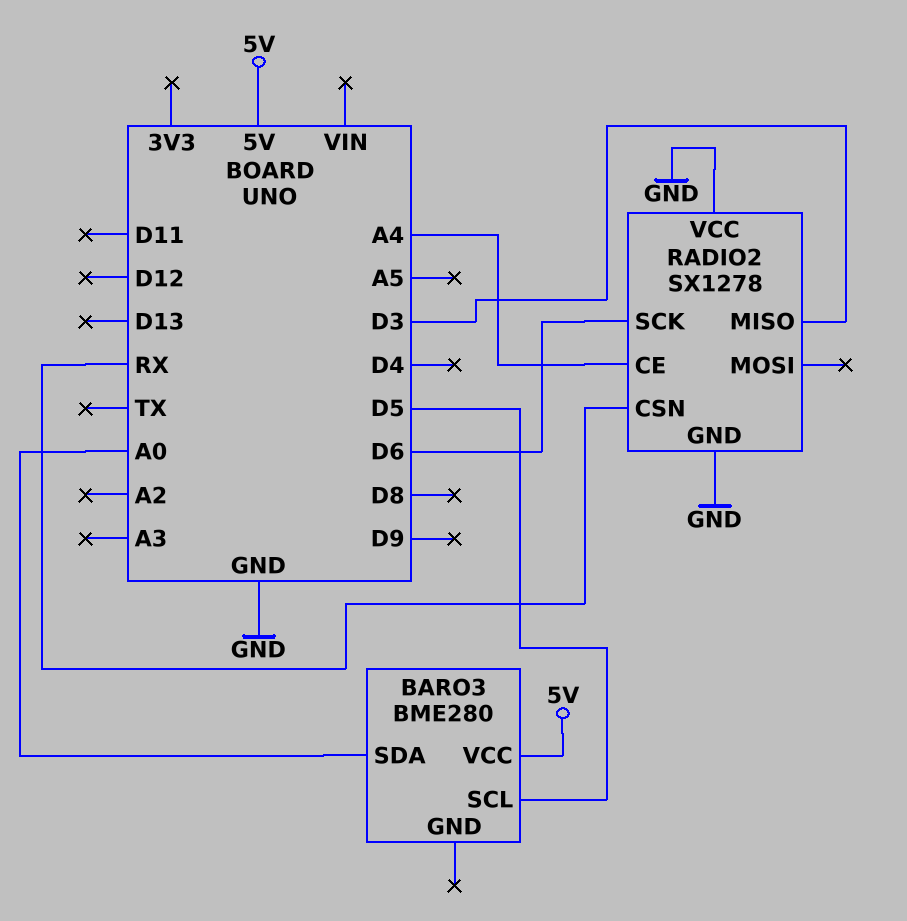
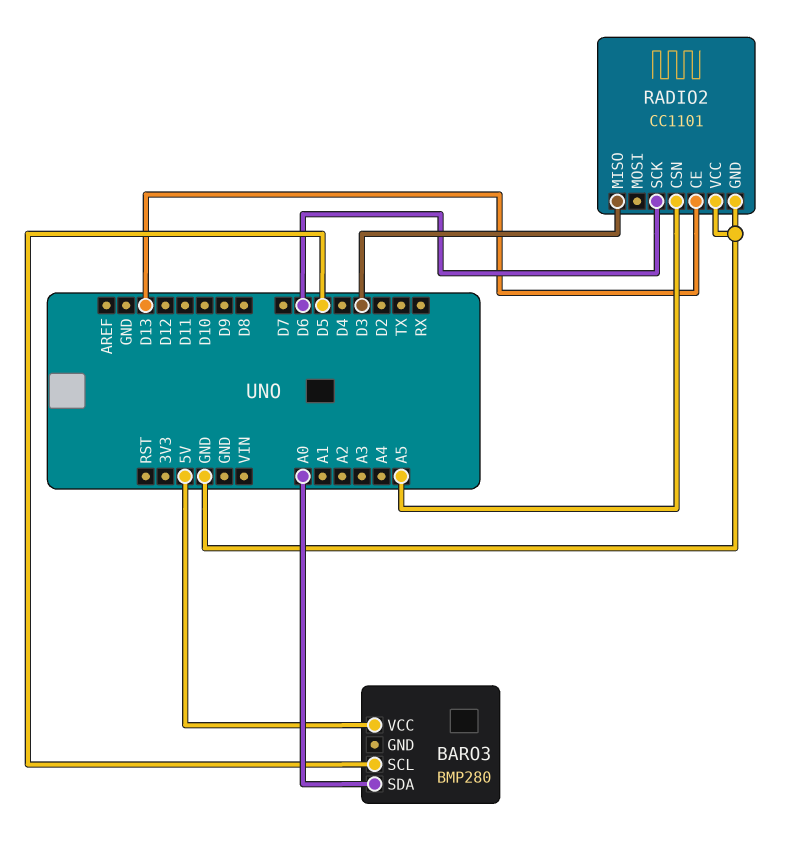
BARO3: BME280 -> BMP280
RADIO2: SX1278 -> CC1101
RADIO2 pin CE: A4 -> D13
RADIO2 pin CSN: RX -> A5

